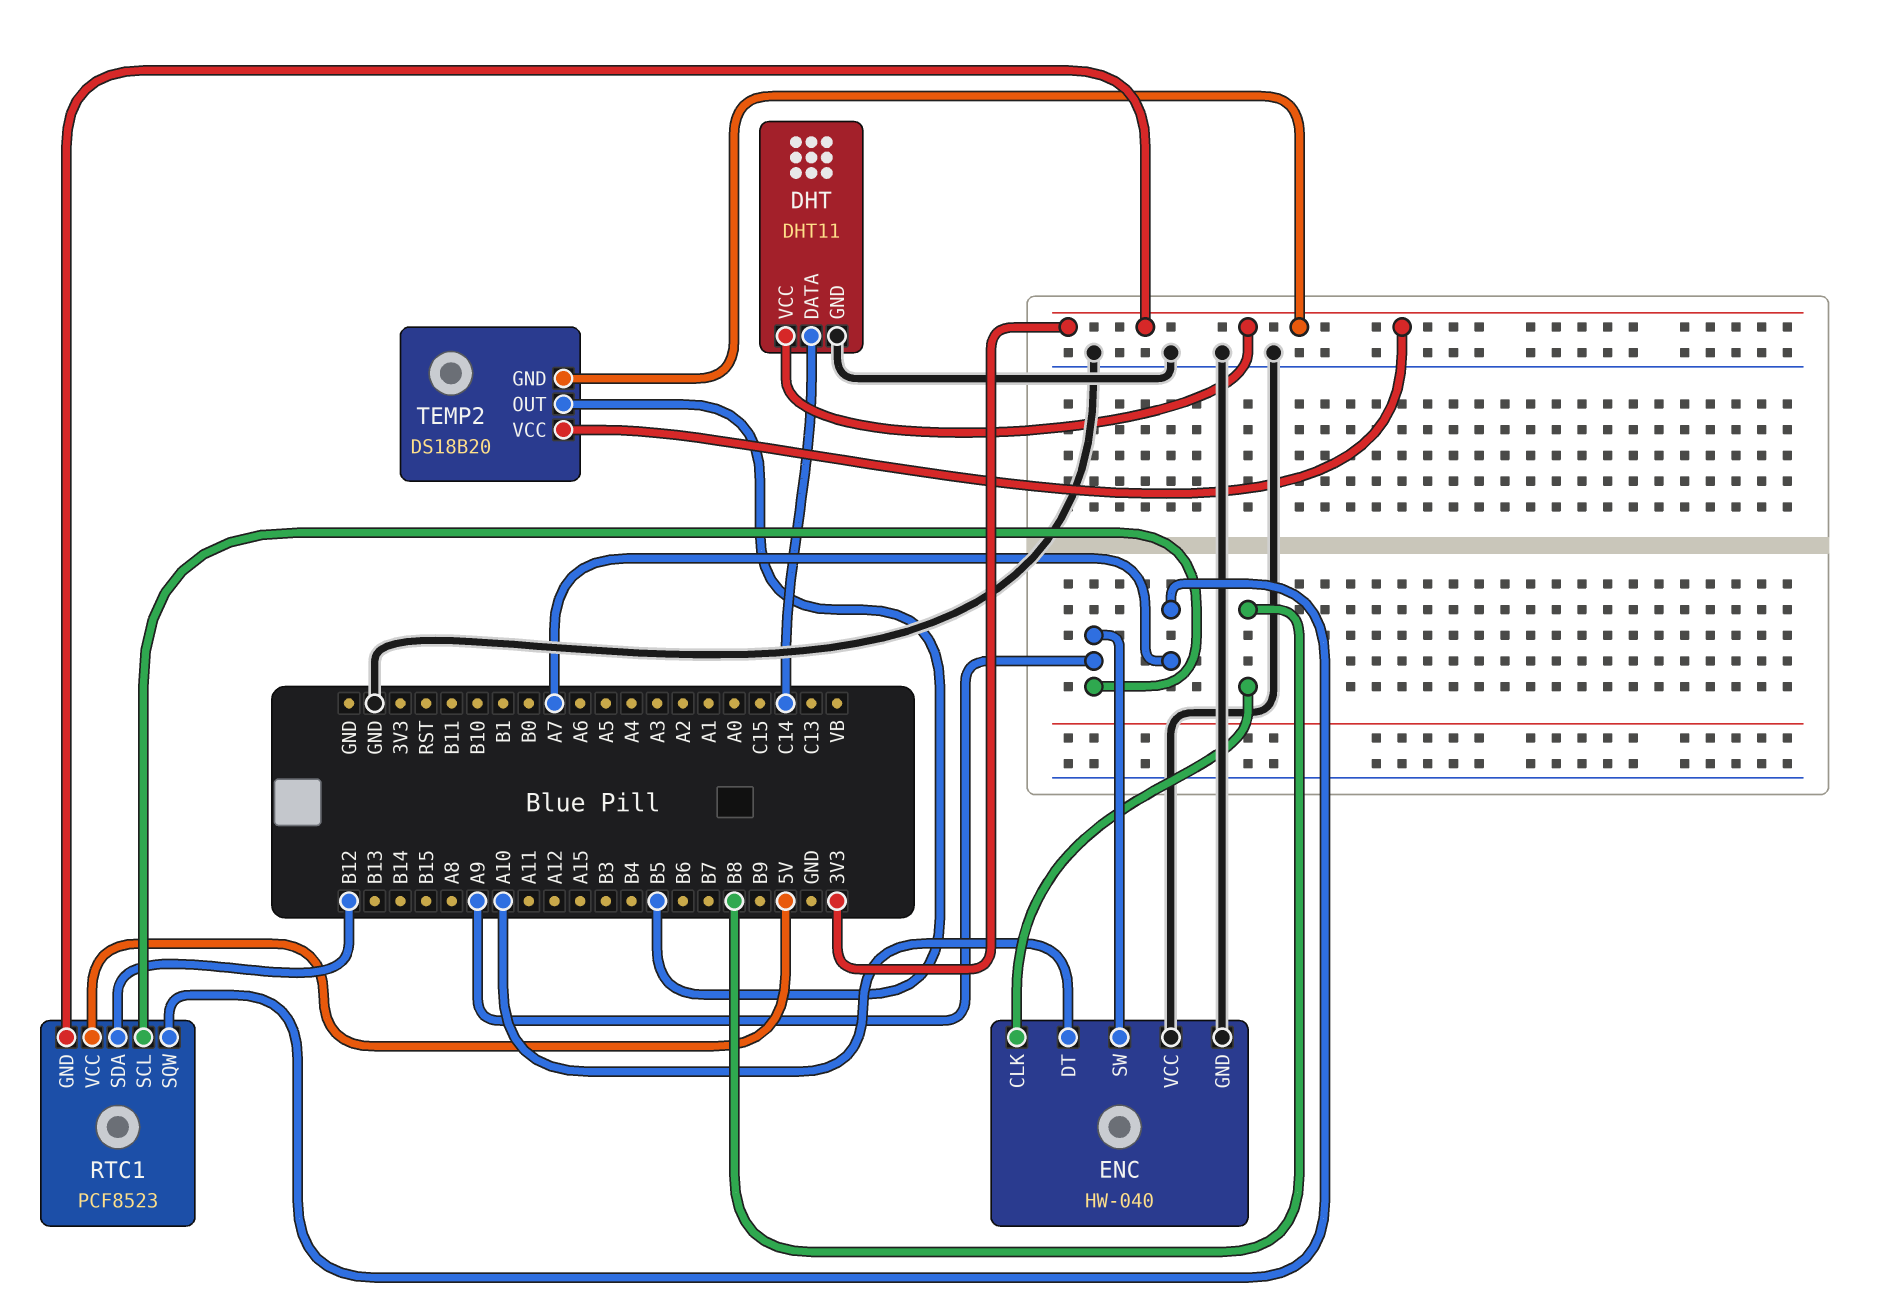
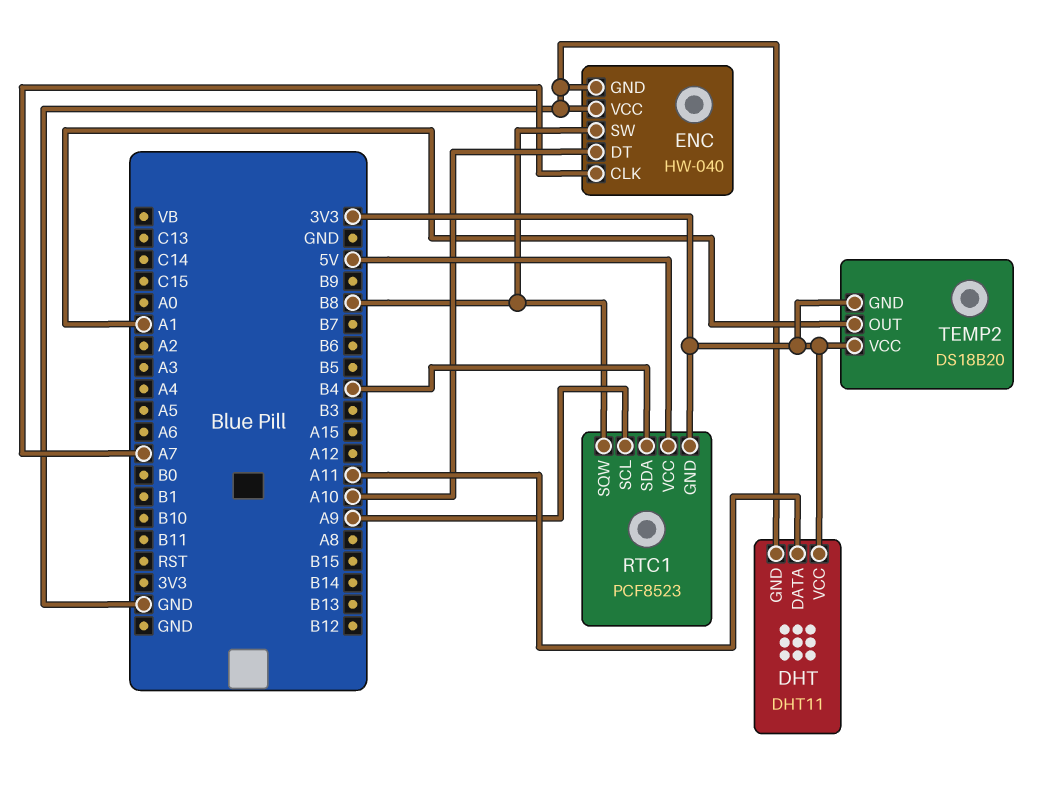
DHT pin DATA: C14 -> A11
ENC pin CLK: B8 -> A7
ENC pin SW: A9 -> B8
RTC1 pin SDA: B12 -> B4
RTC1 pin SQW: A7 -> B8
TEMP2 pin OUT: B5 -> A1

